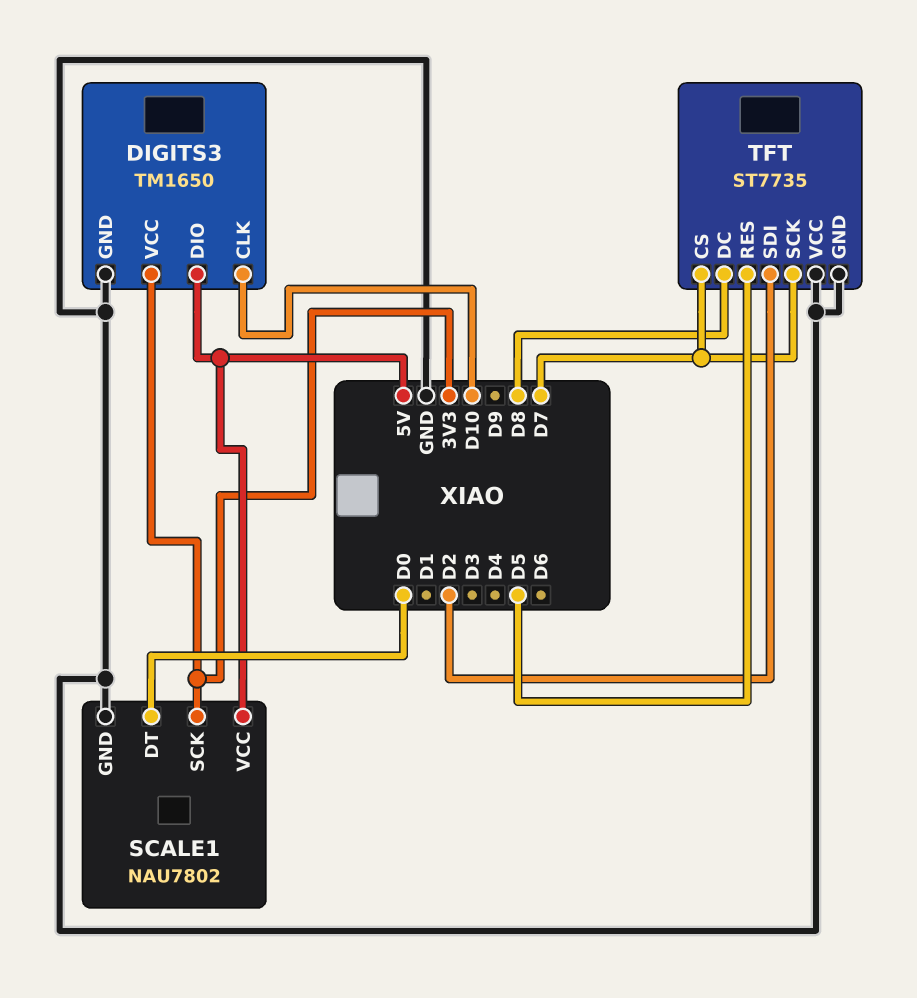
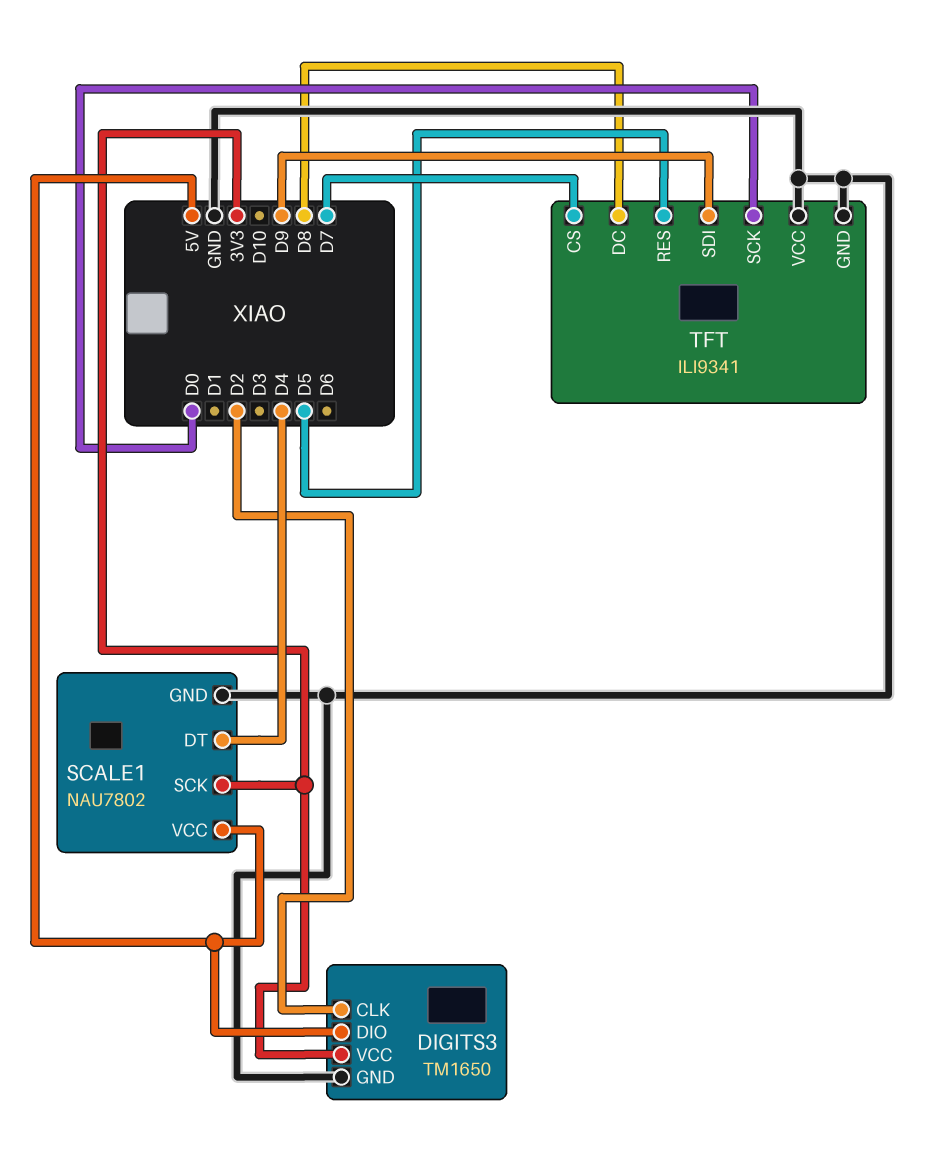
DIGITS3 pin CLK: D10 -> D2
SCALE1 pin DT: D0 -> D4
TFT: ST7735 -> ILI9341
TFT pin SCK: D7 -> D0
TFT pin SDI: D2 -> D9

